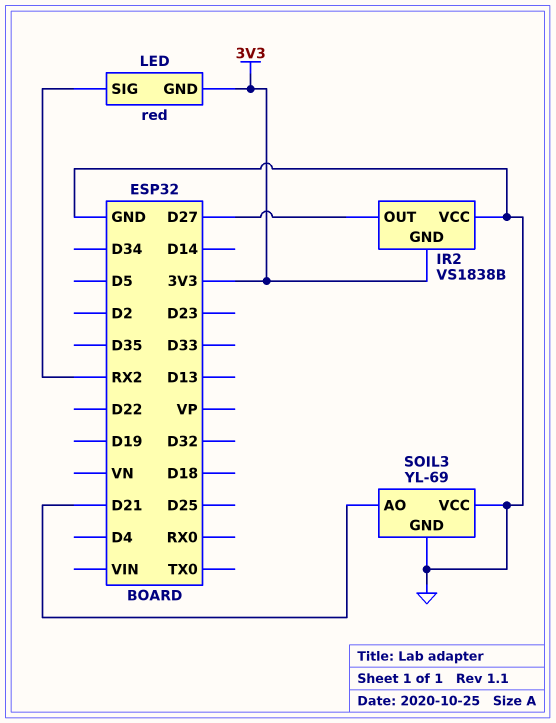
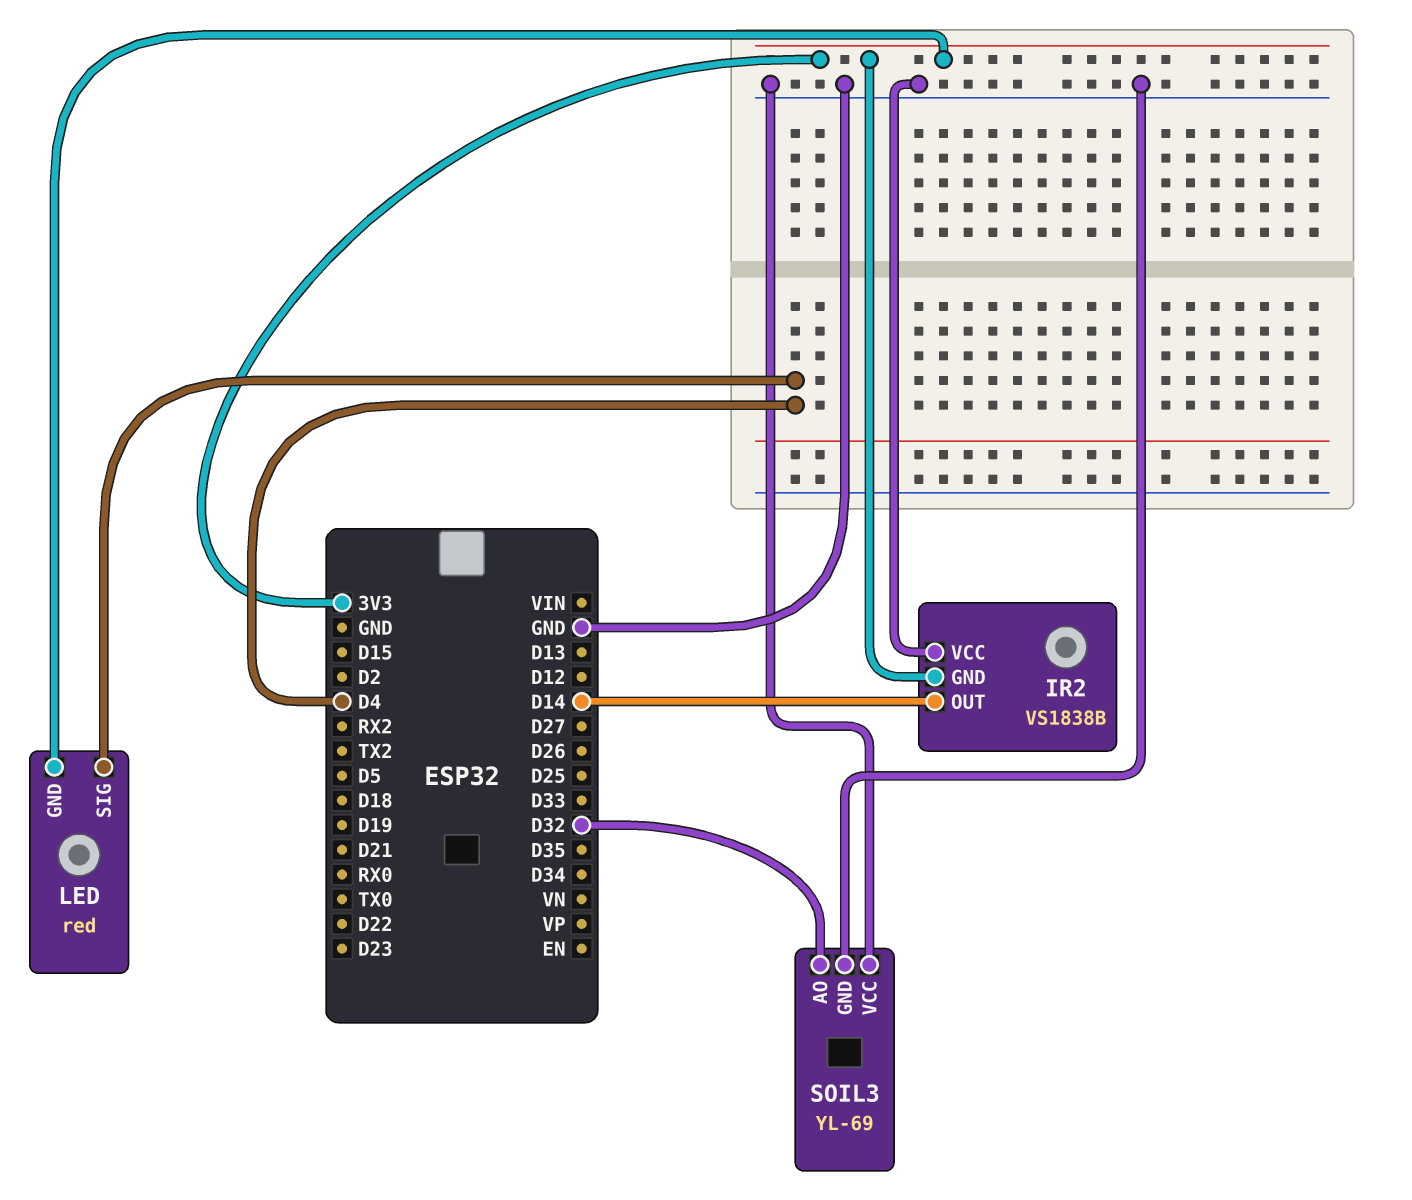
IR2 pin OUT: D27 -> D14
LED pin SIG: RX2 -> D4
SOIL3 pin AO: D21 -> D32

